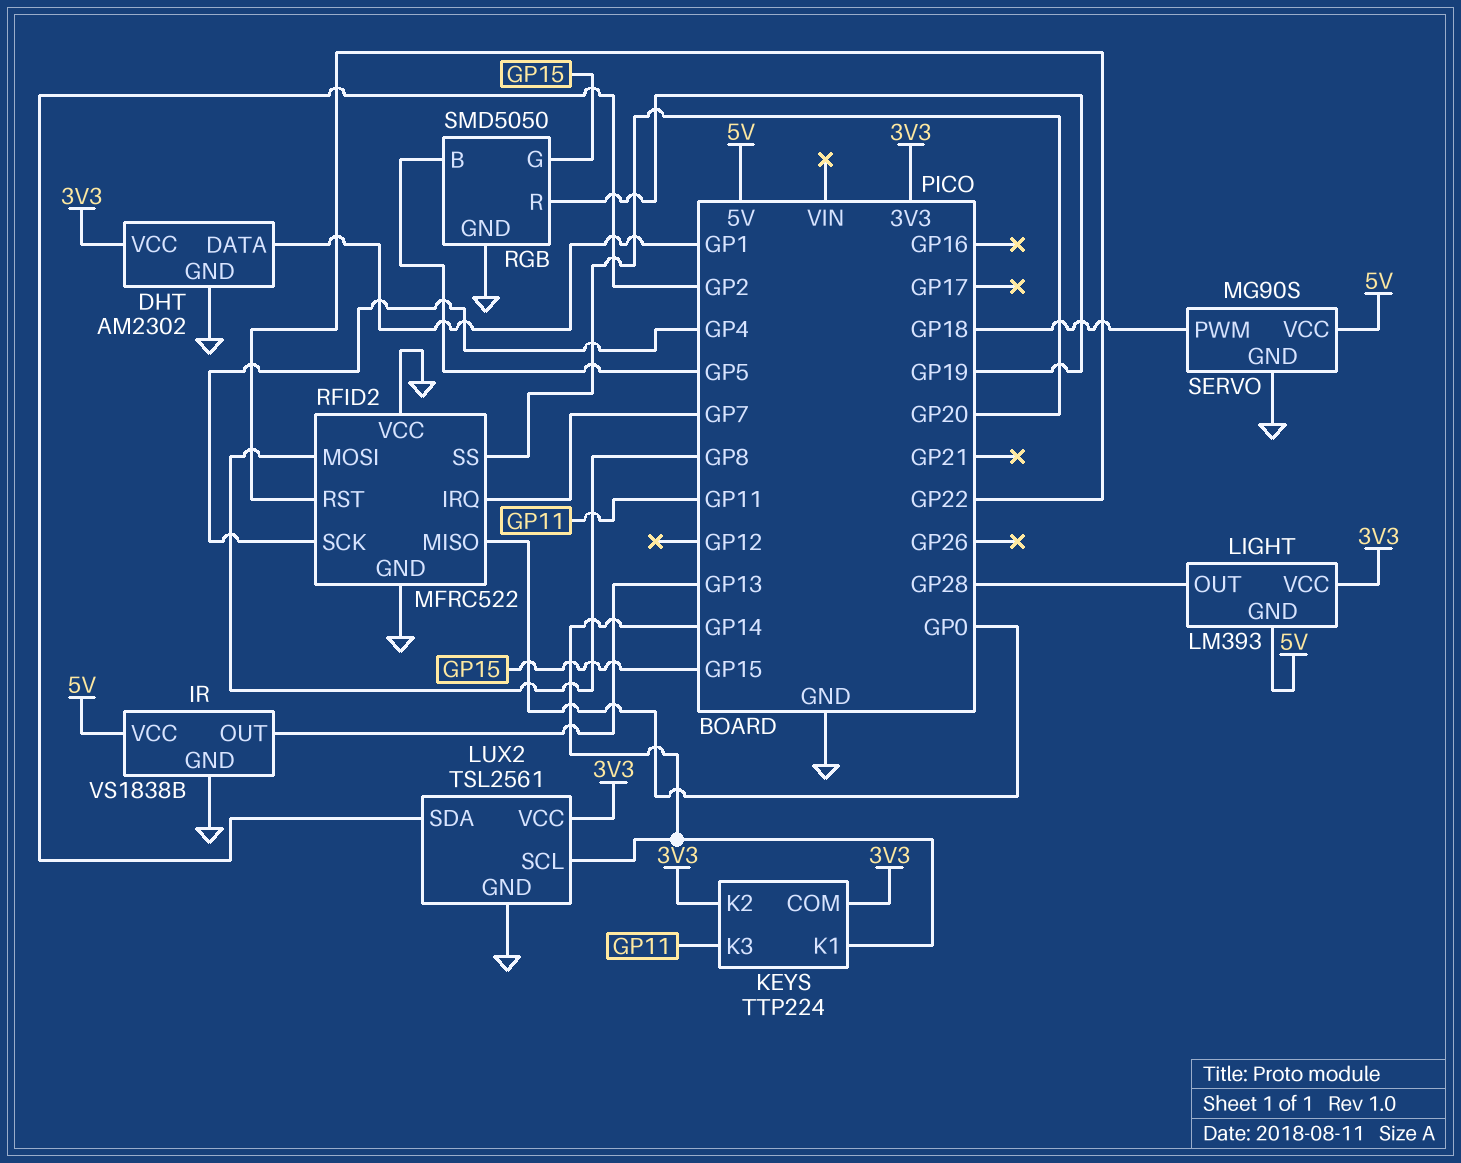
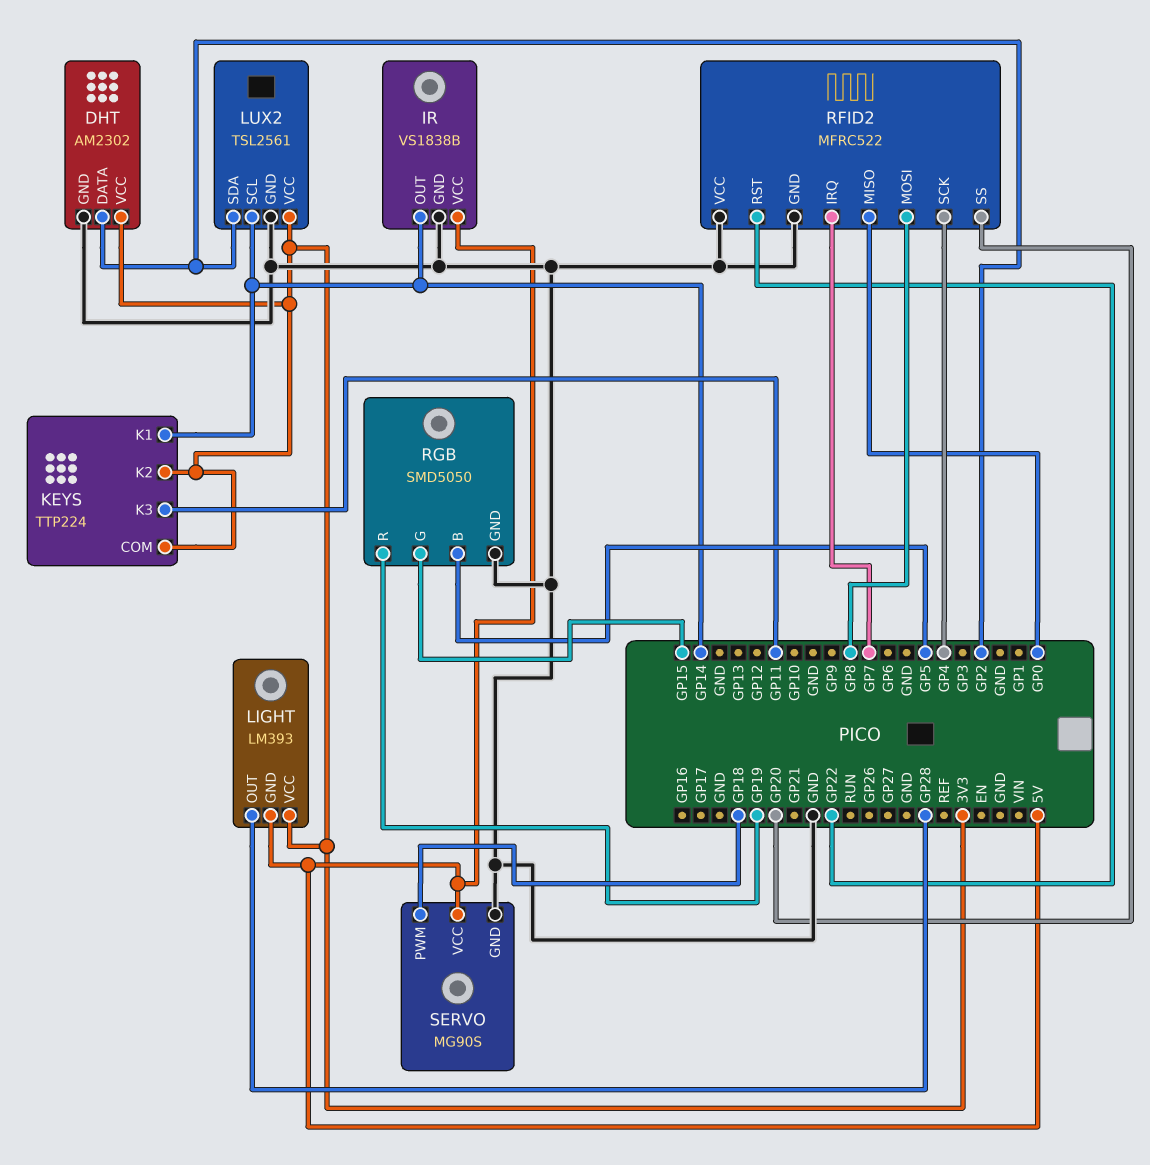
DHT pin DATA: GP1 -> GP2
IR pin OUT: GP13 -> GP14

